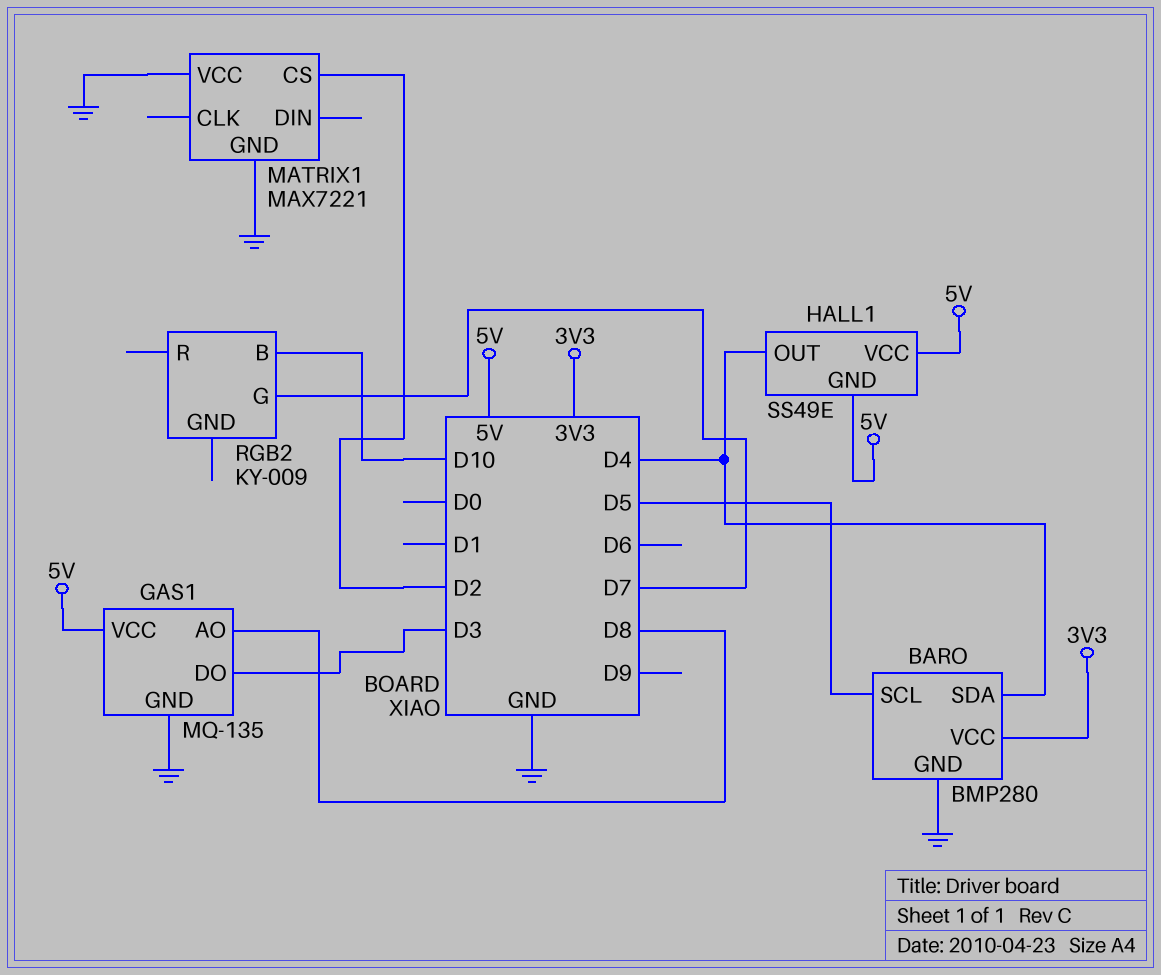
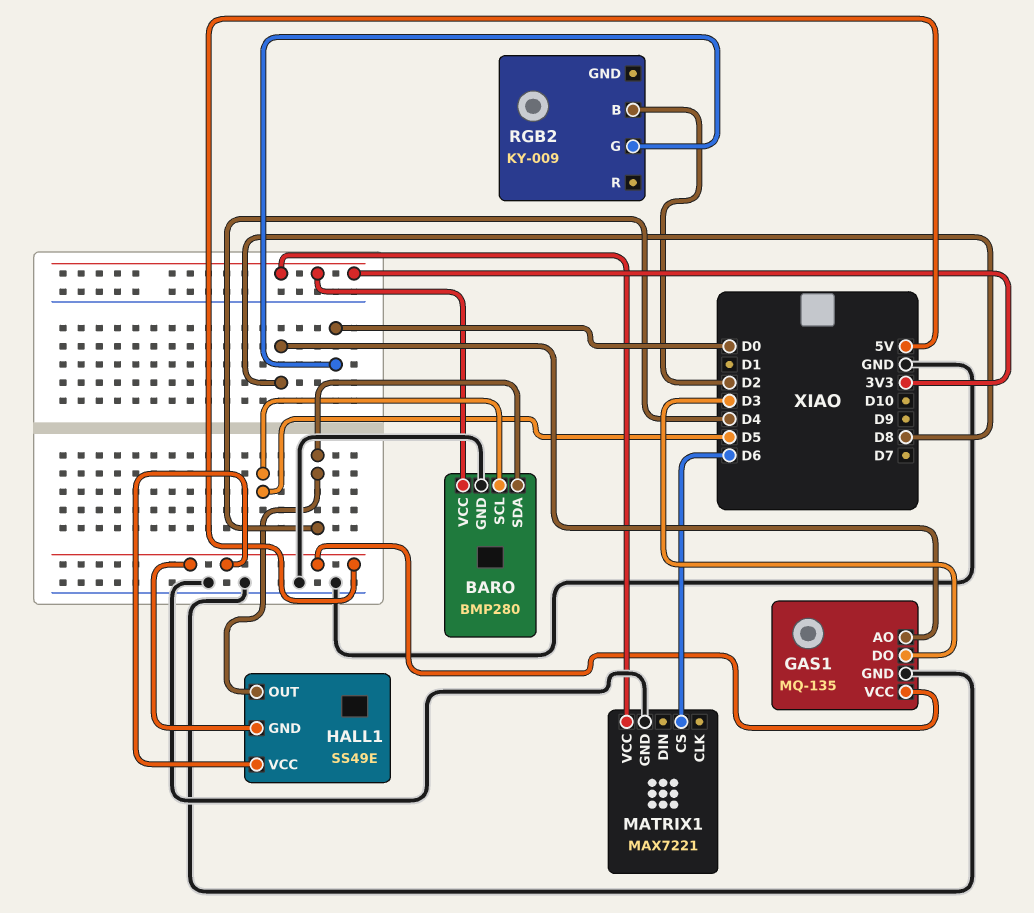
MATRIX1 pin CS: D2 -> D6
MATRIX1 pin VCC: GND -> 3V3
RGB2 pin B: D10 -> D2
RGB2 pin G: D7 -> D0

